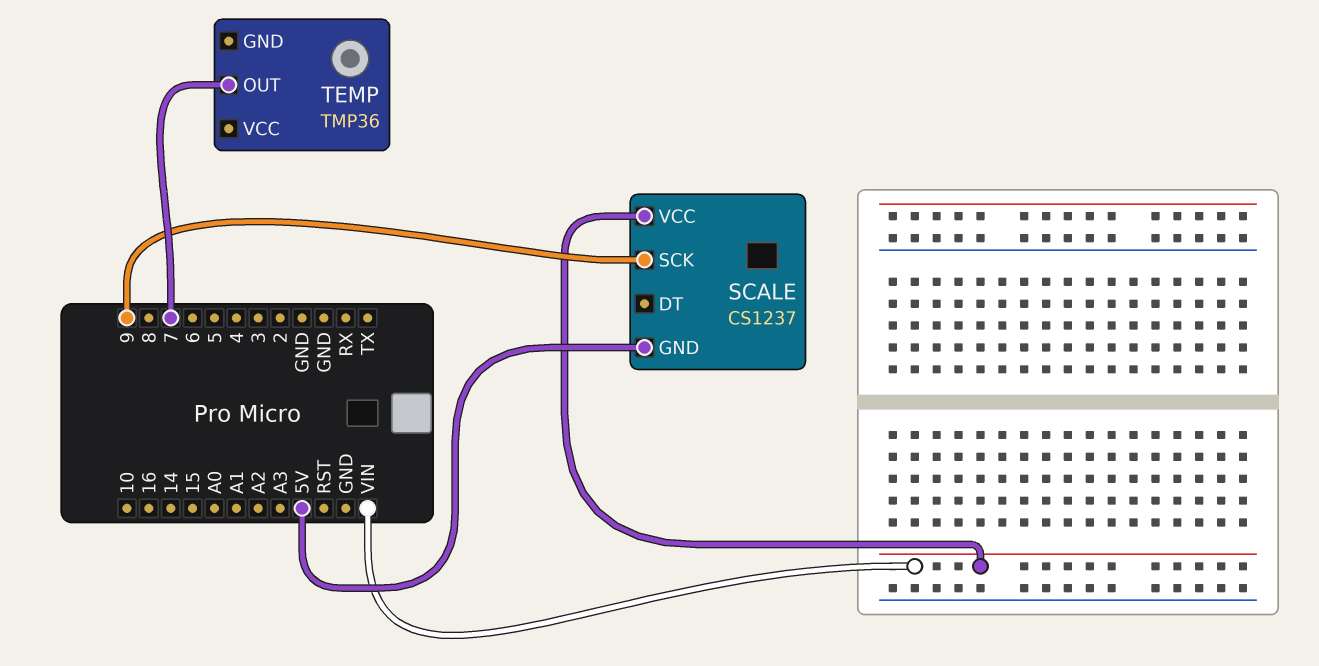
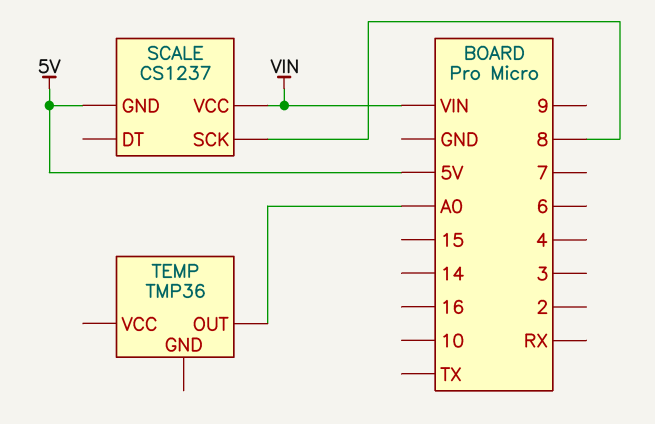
SCALE pin SCK: 9 -> 8
TEMP pin OUT: 7 -> A0

